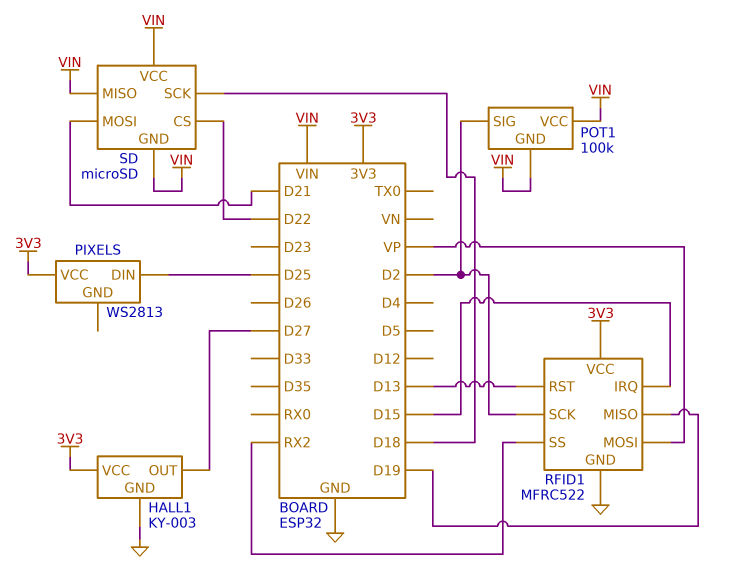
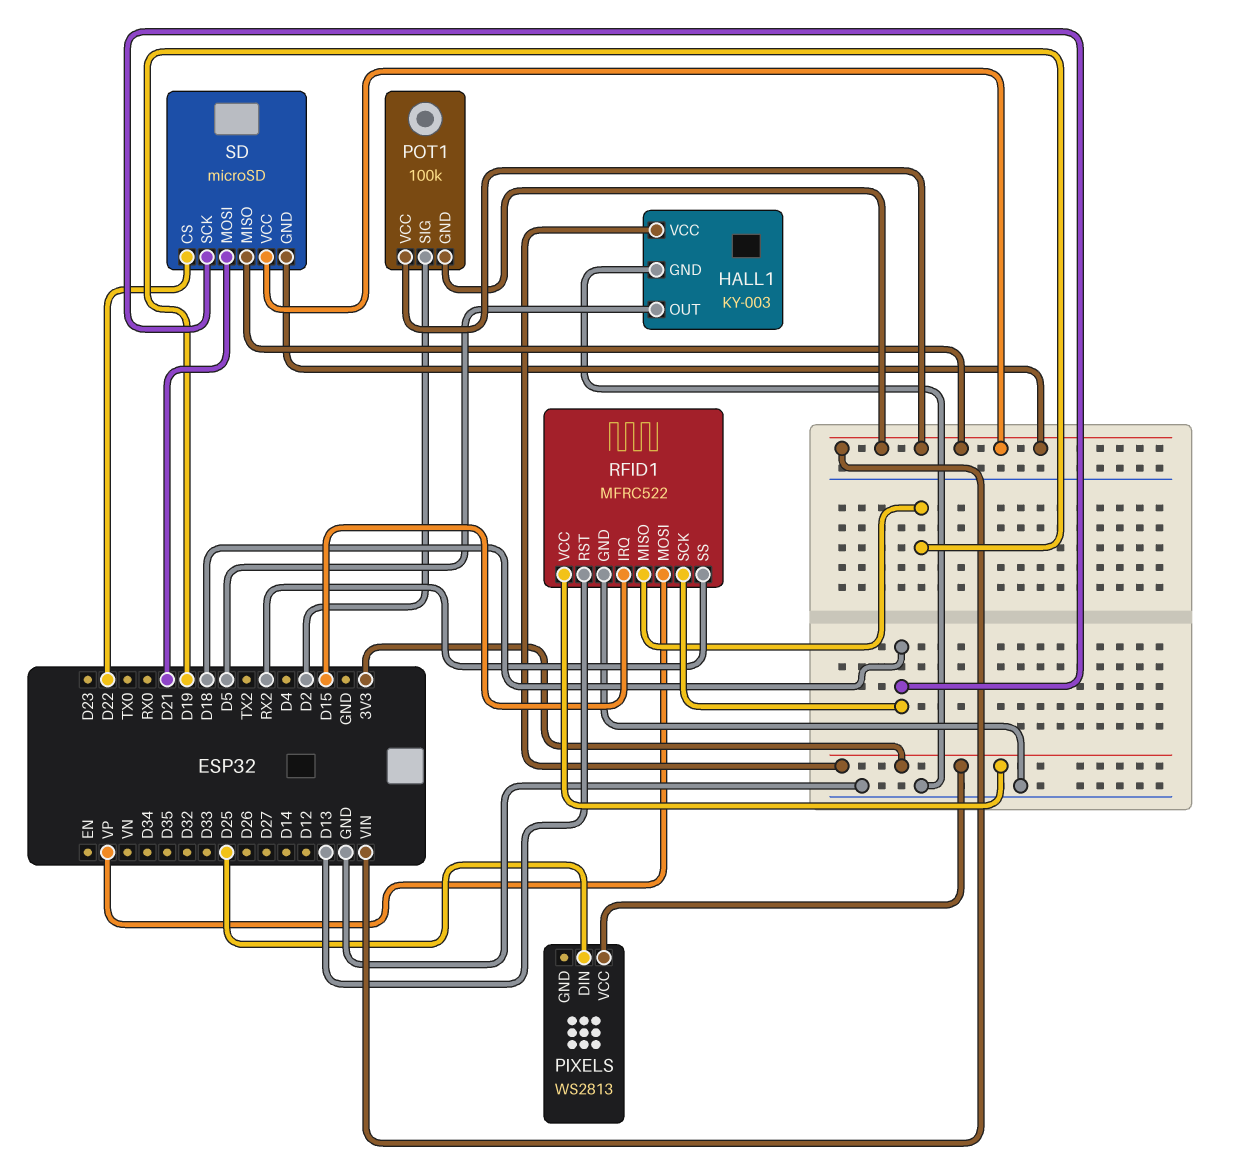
HALL1 pin OUT: D27 -> D5
RFID1 pin SCK: D2 -> D18

